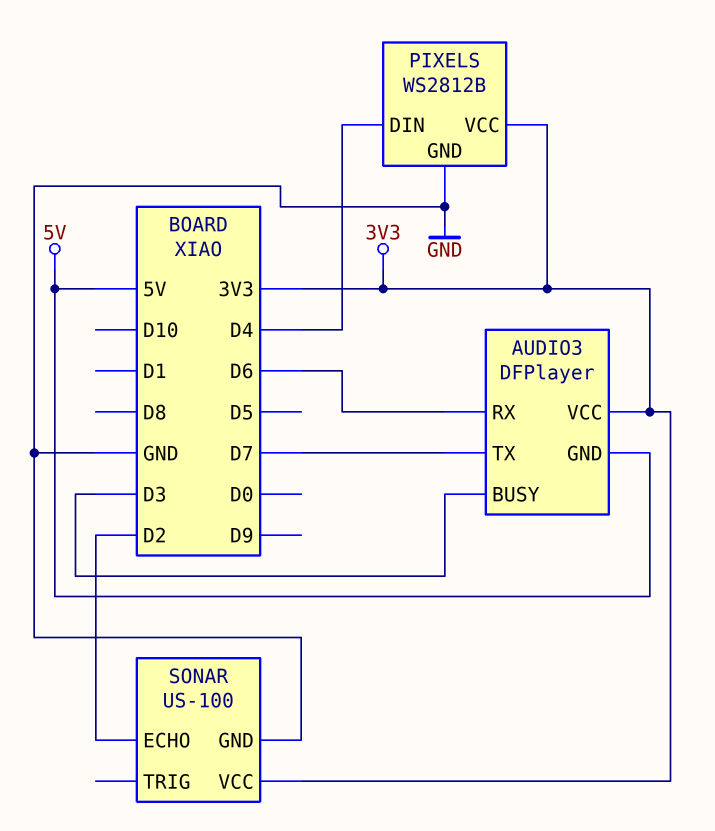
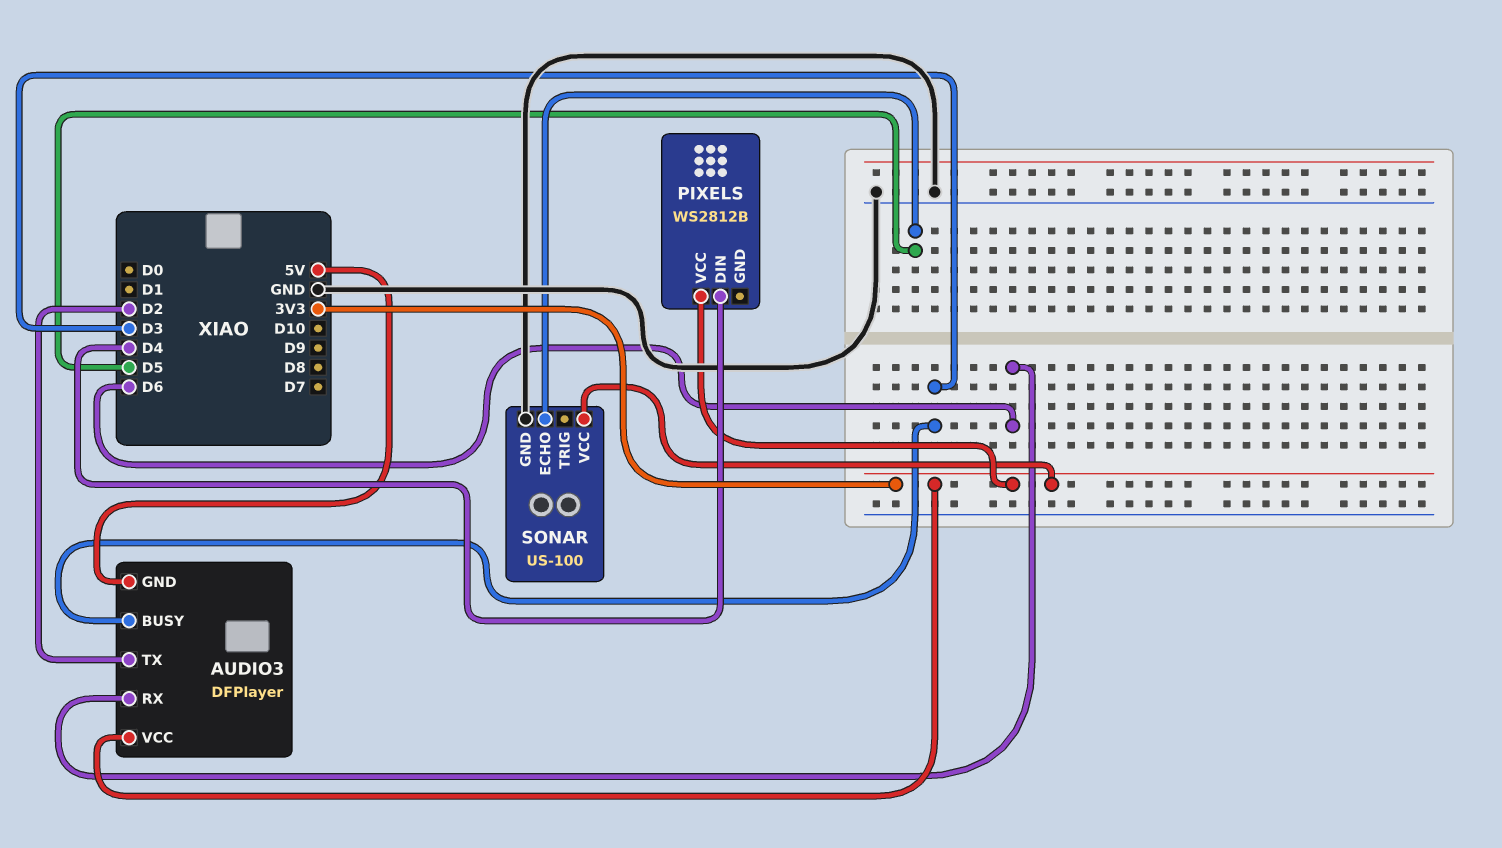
AUDIO3 pin TX: D7 -> D2
PIXELS pin GND: GND -> none
SONAR pin ECHO: D2 -> D5

